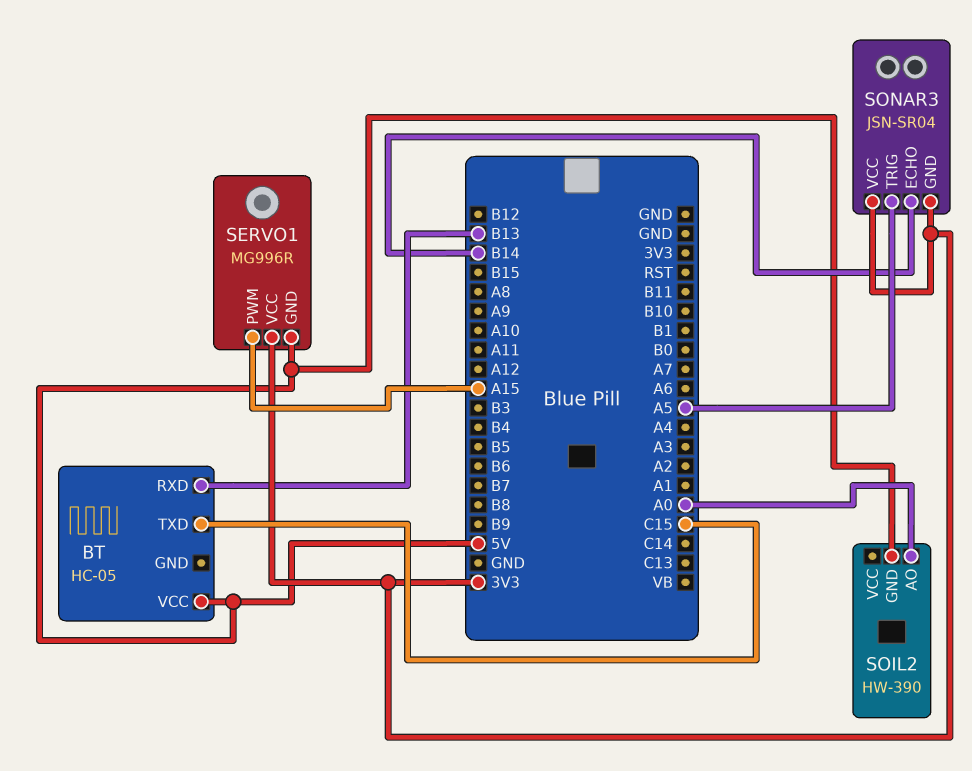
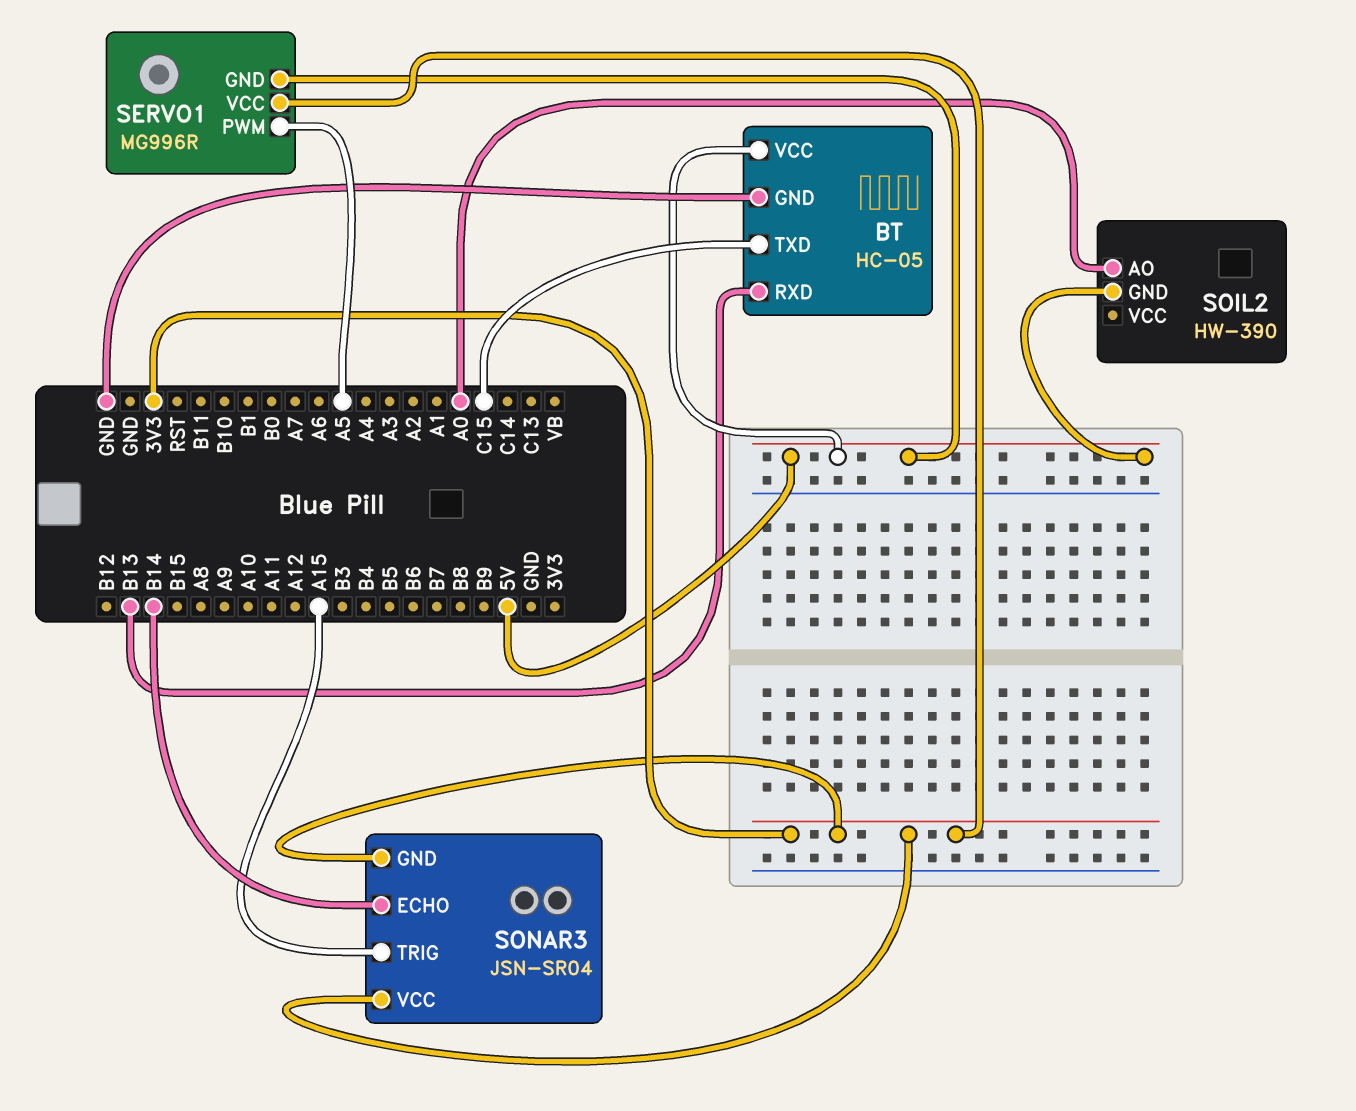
BT pin GND: none -> GND
SERVO1 pin PWM: A15 -> A5
SONAR3 pin TRIG: A5 -> A15

